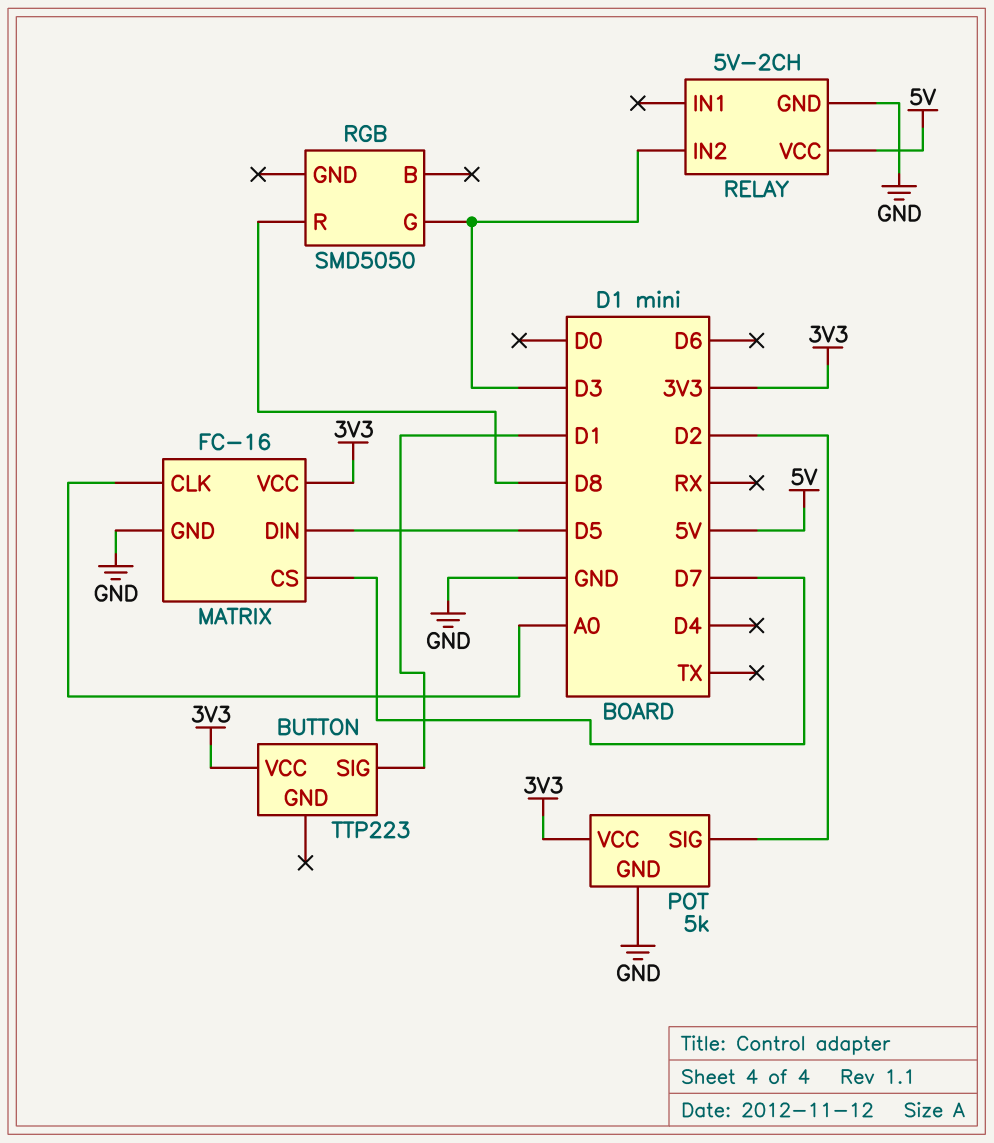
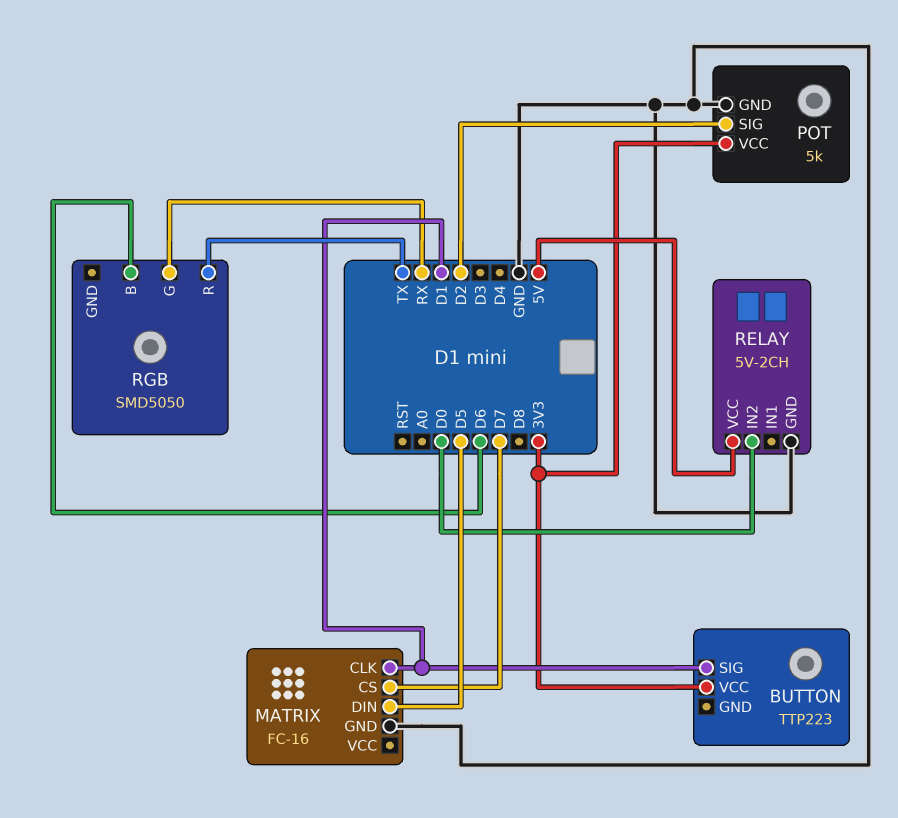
MATRIX pin CLK: A0 -> D1
MATRIX pin VCC: 3V3 -> none
RELAY pin IN2: D3 -> D0
RGB pin B: none -> D6
RGB pin G: D3 -> RX
RGB pin R: D8 -> TX

